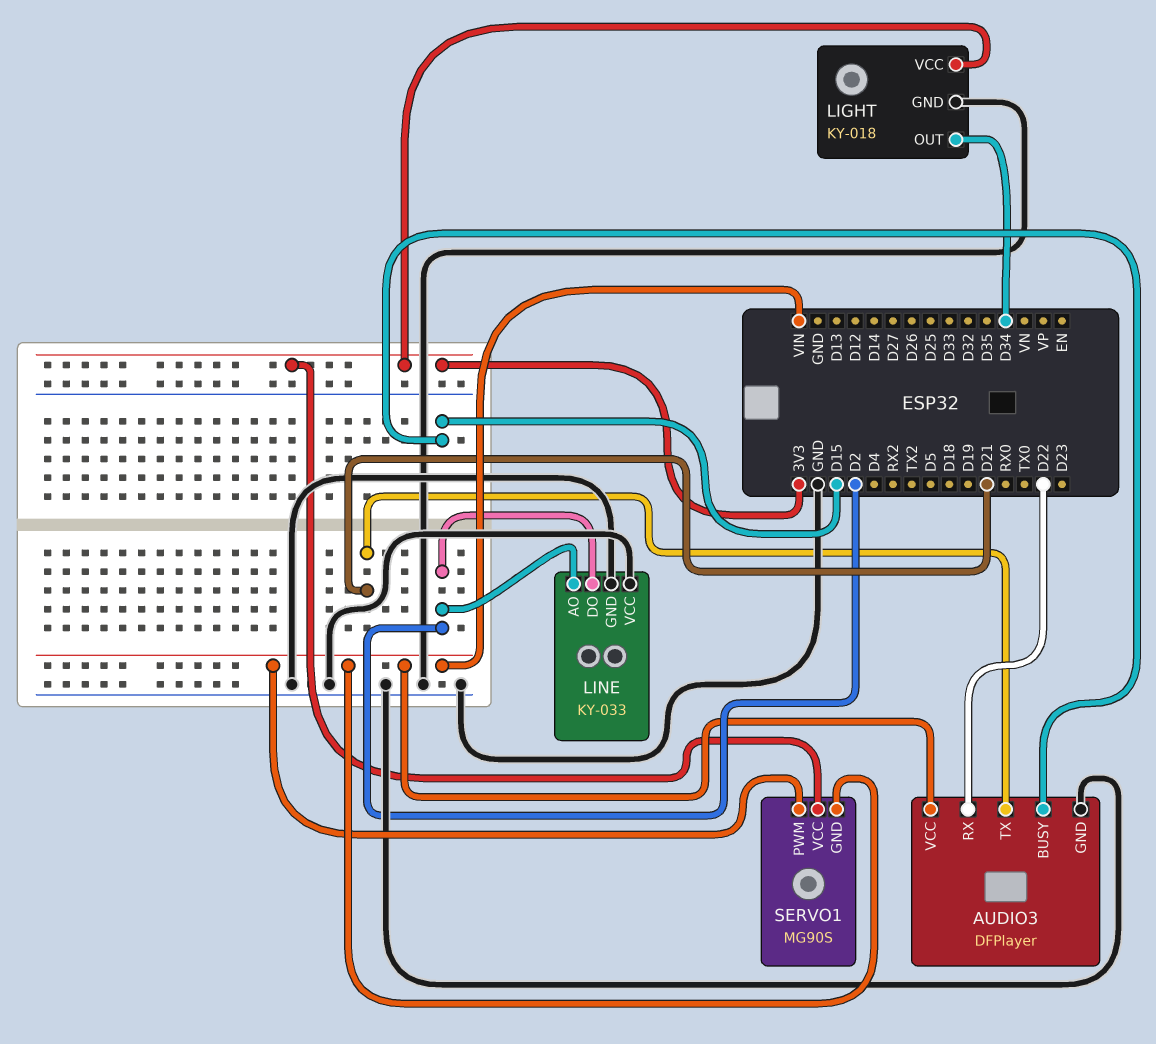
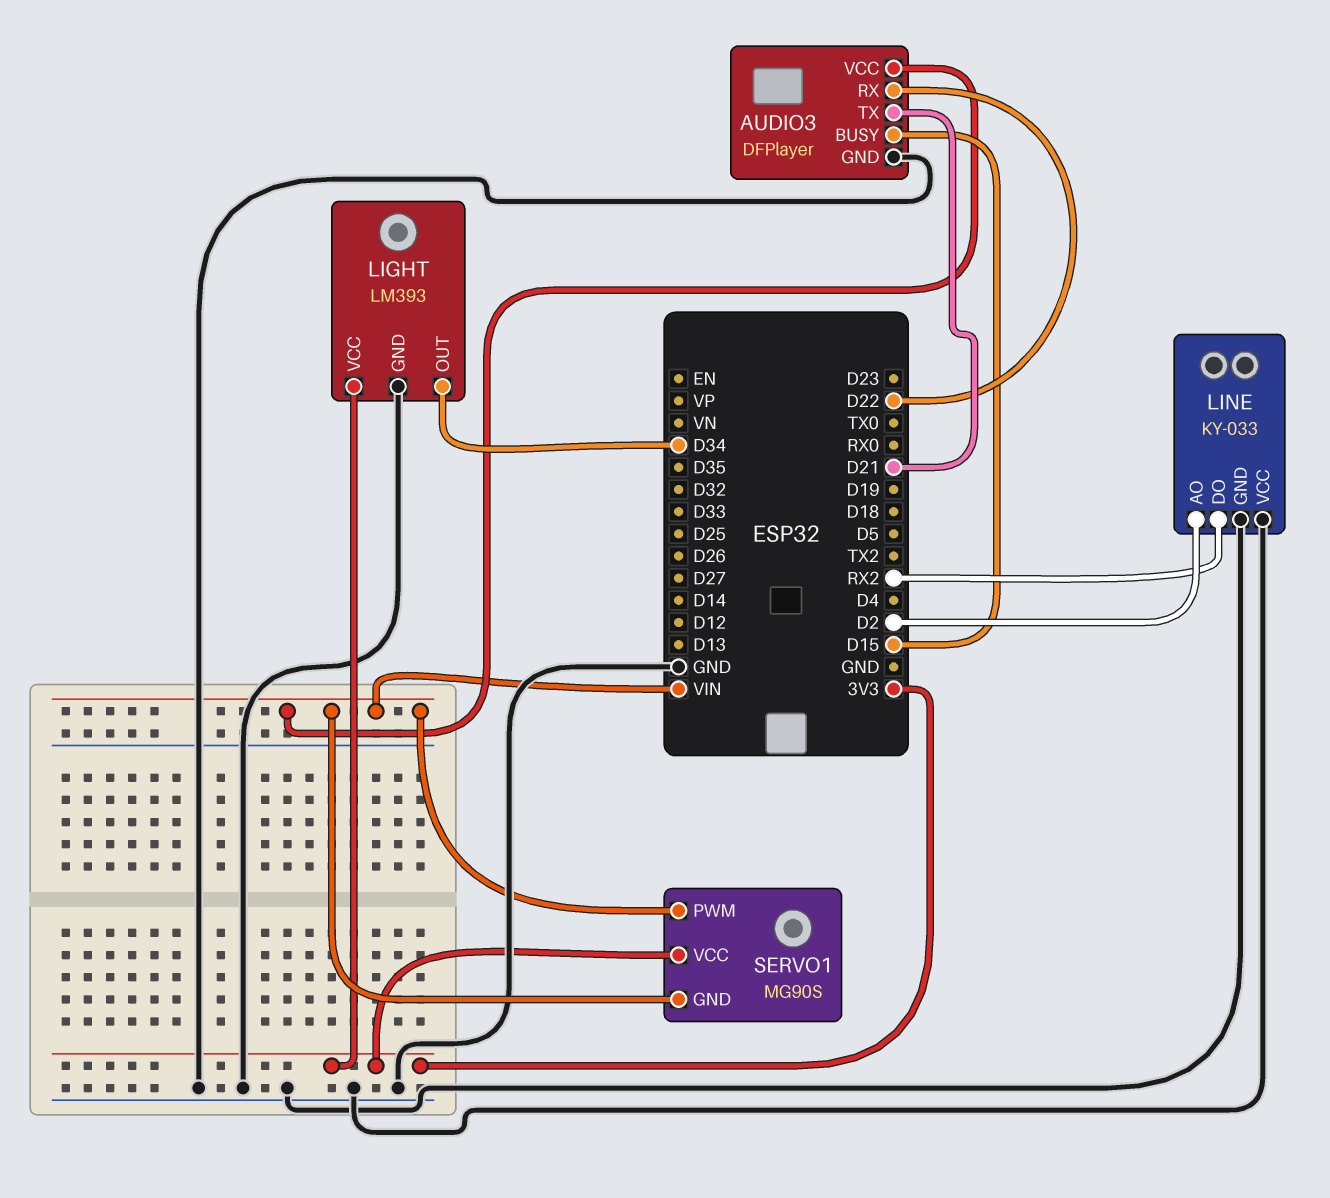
LIGHT: KY-018 -> LM393
LINE pin DO: D2 -> RX2

